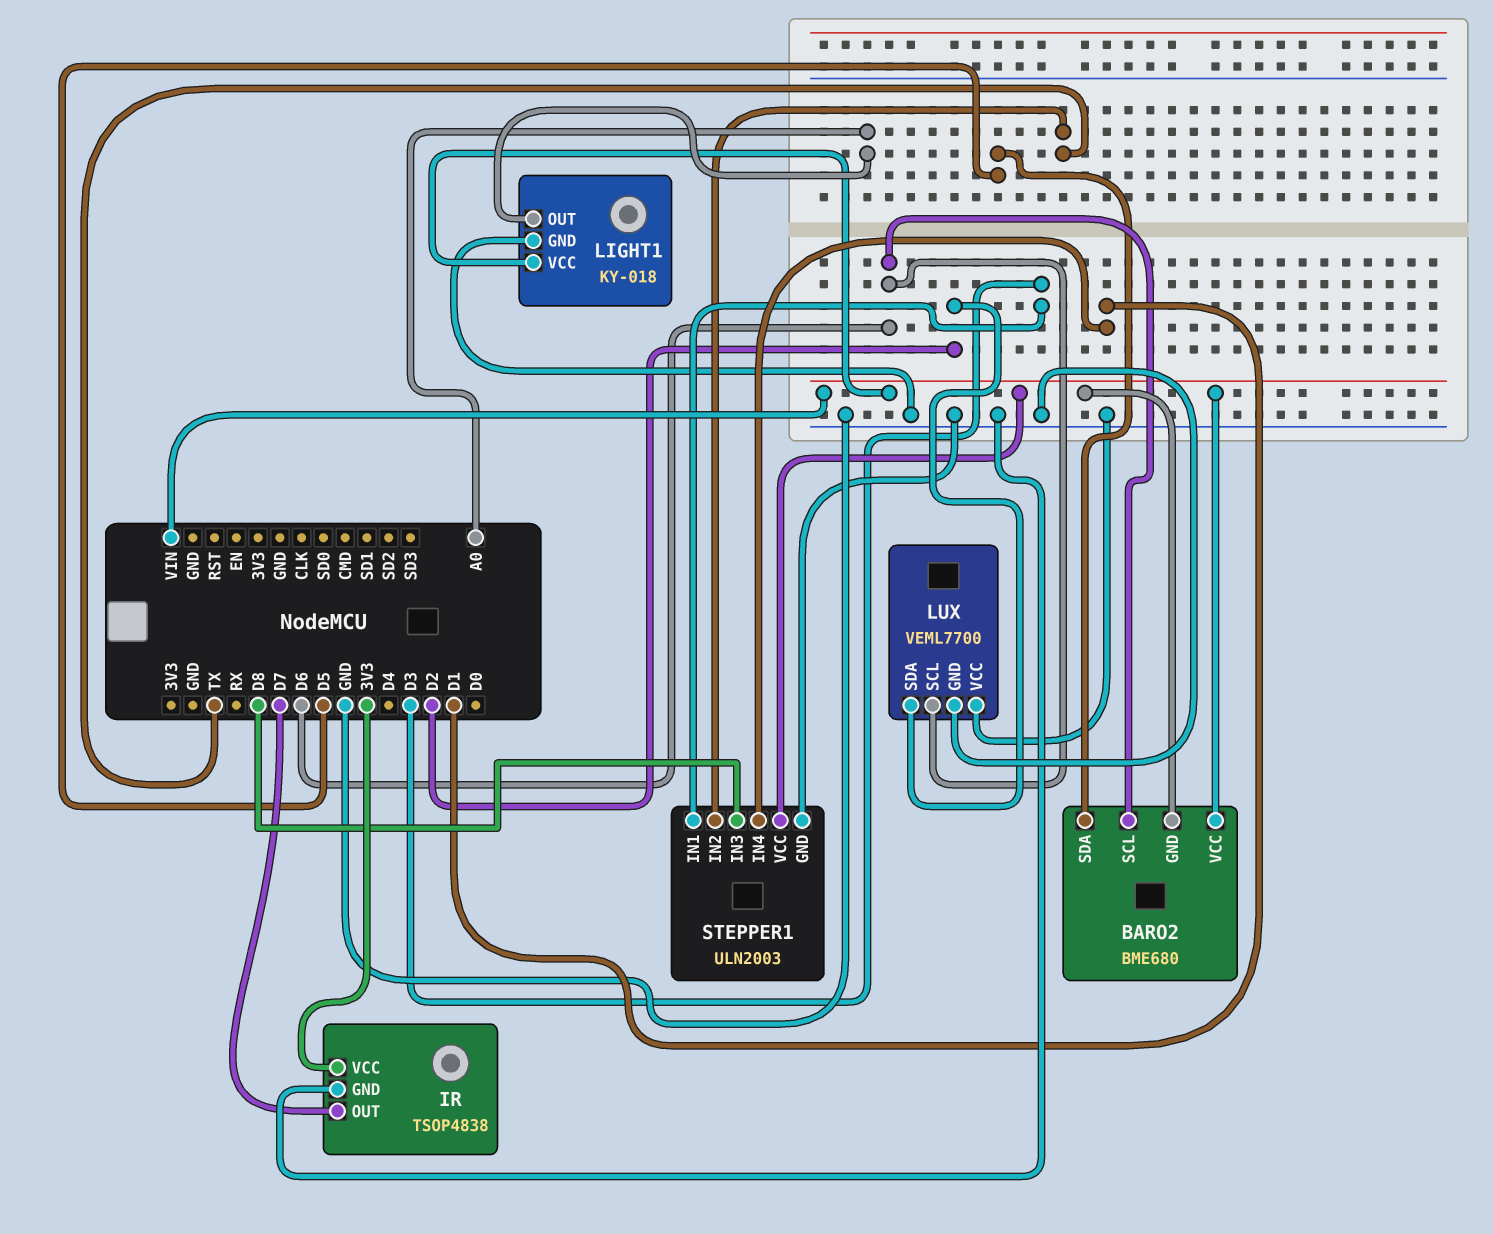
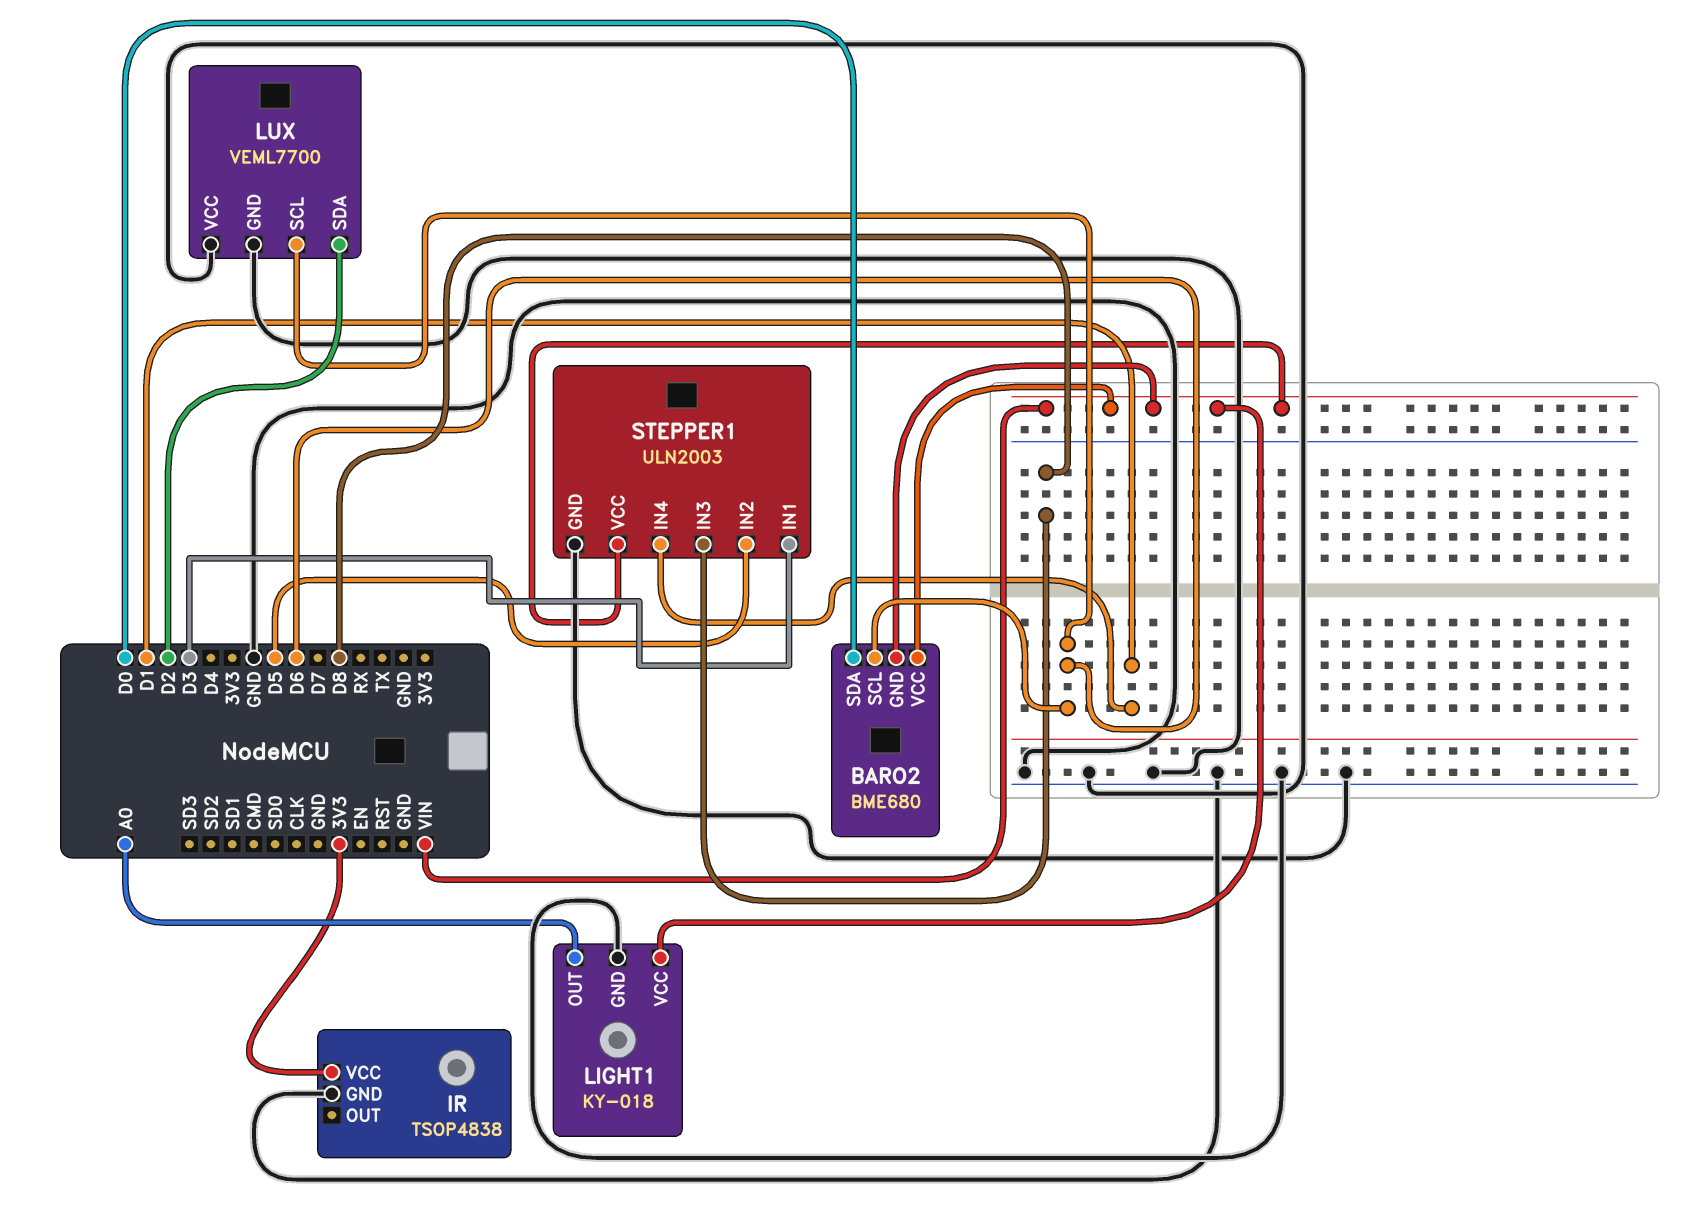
BARO2 pin SDA: D5 -> D0
IR pin OUT: D7 -> none
STEPPER1 pin IN2: TX -> D5

